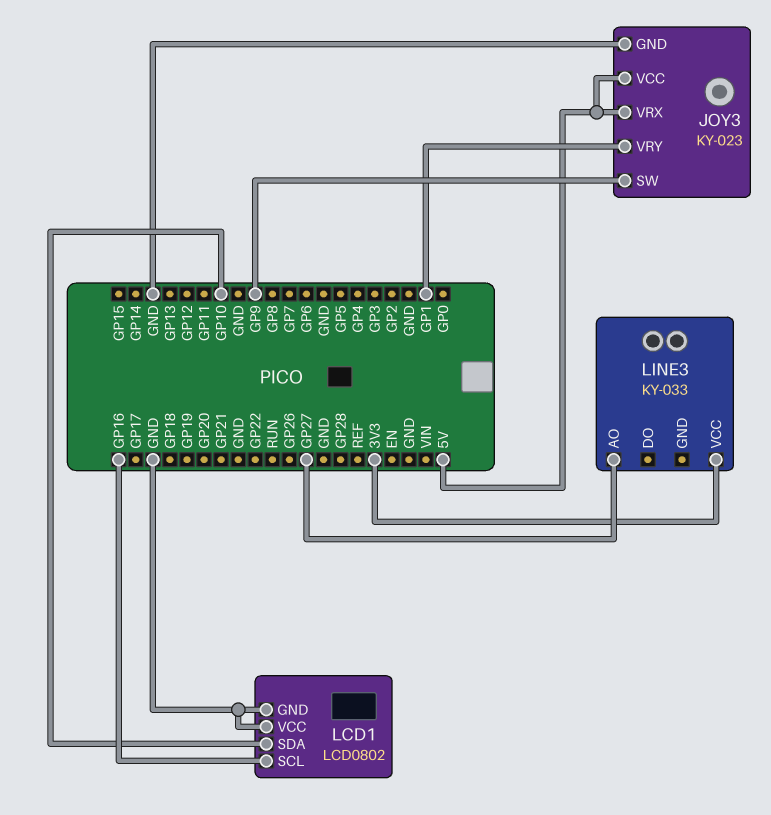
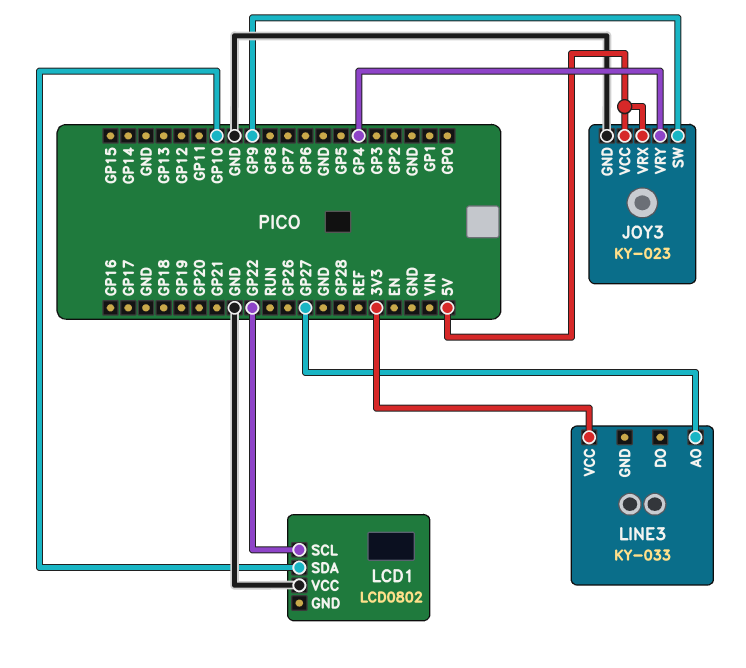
JOY3 pin VRY: GP1 -> GP4
LCD1 pin GND: GND -> none
LCD1 pin SCL: GP16 -> GP22

